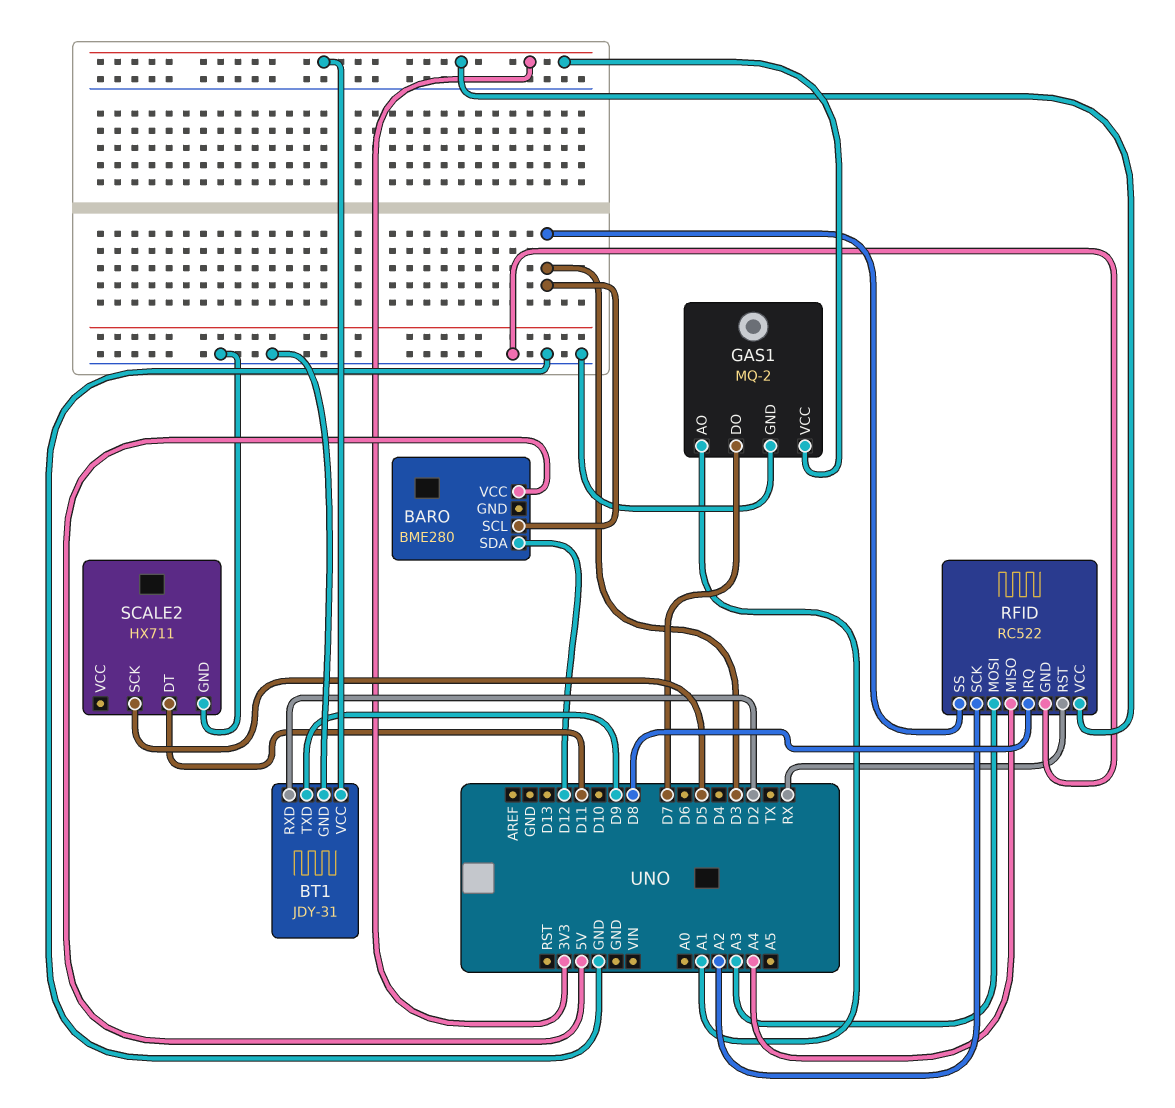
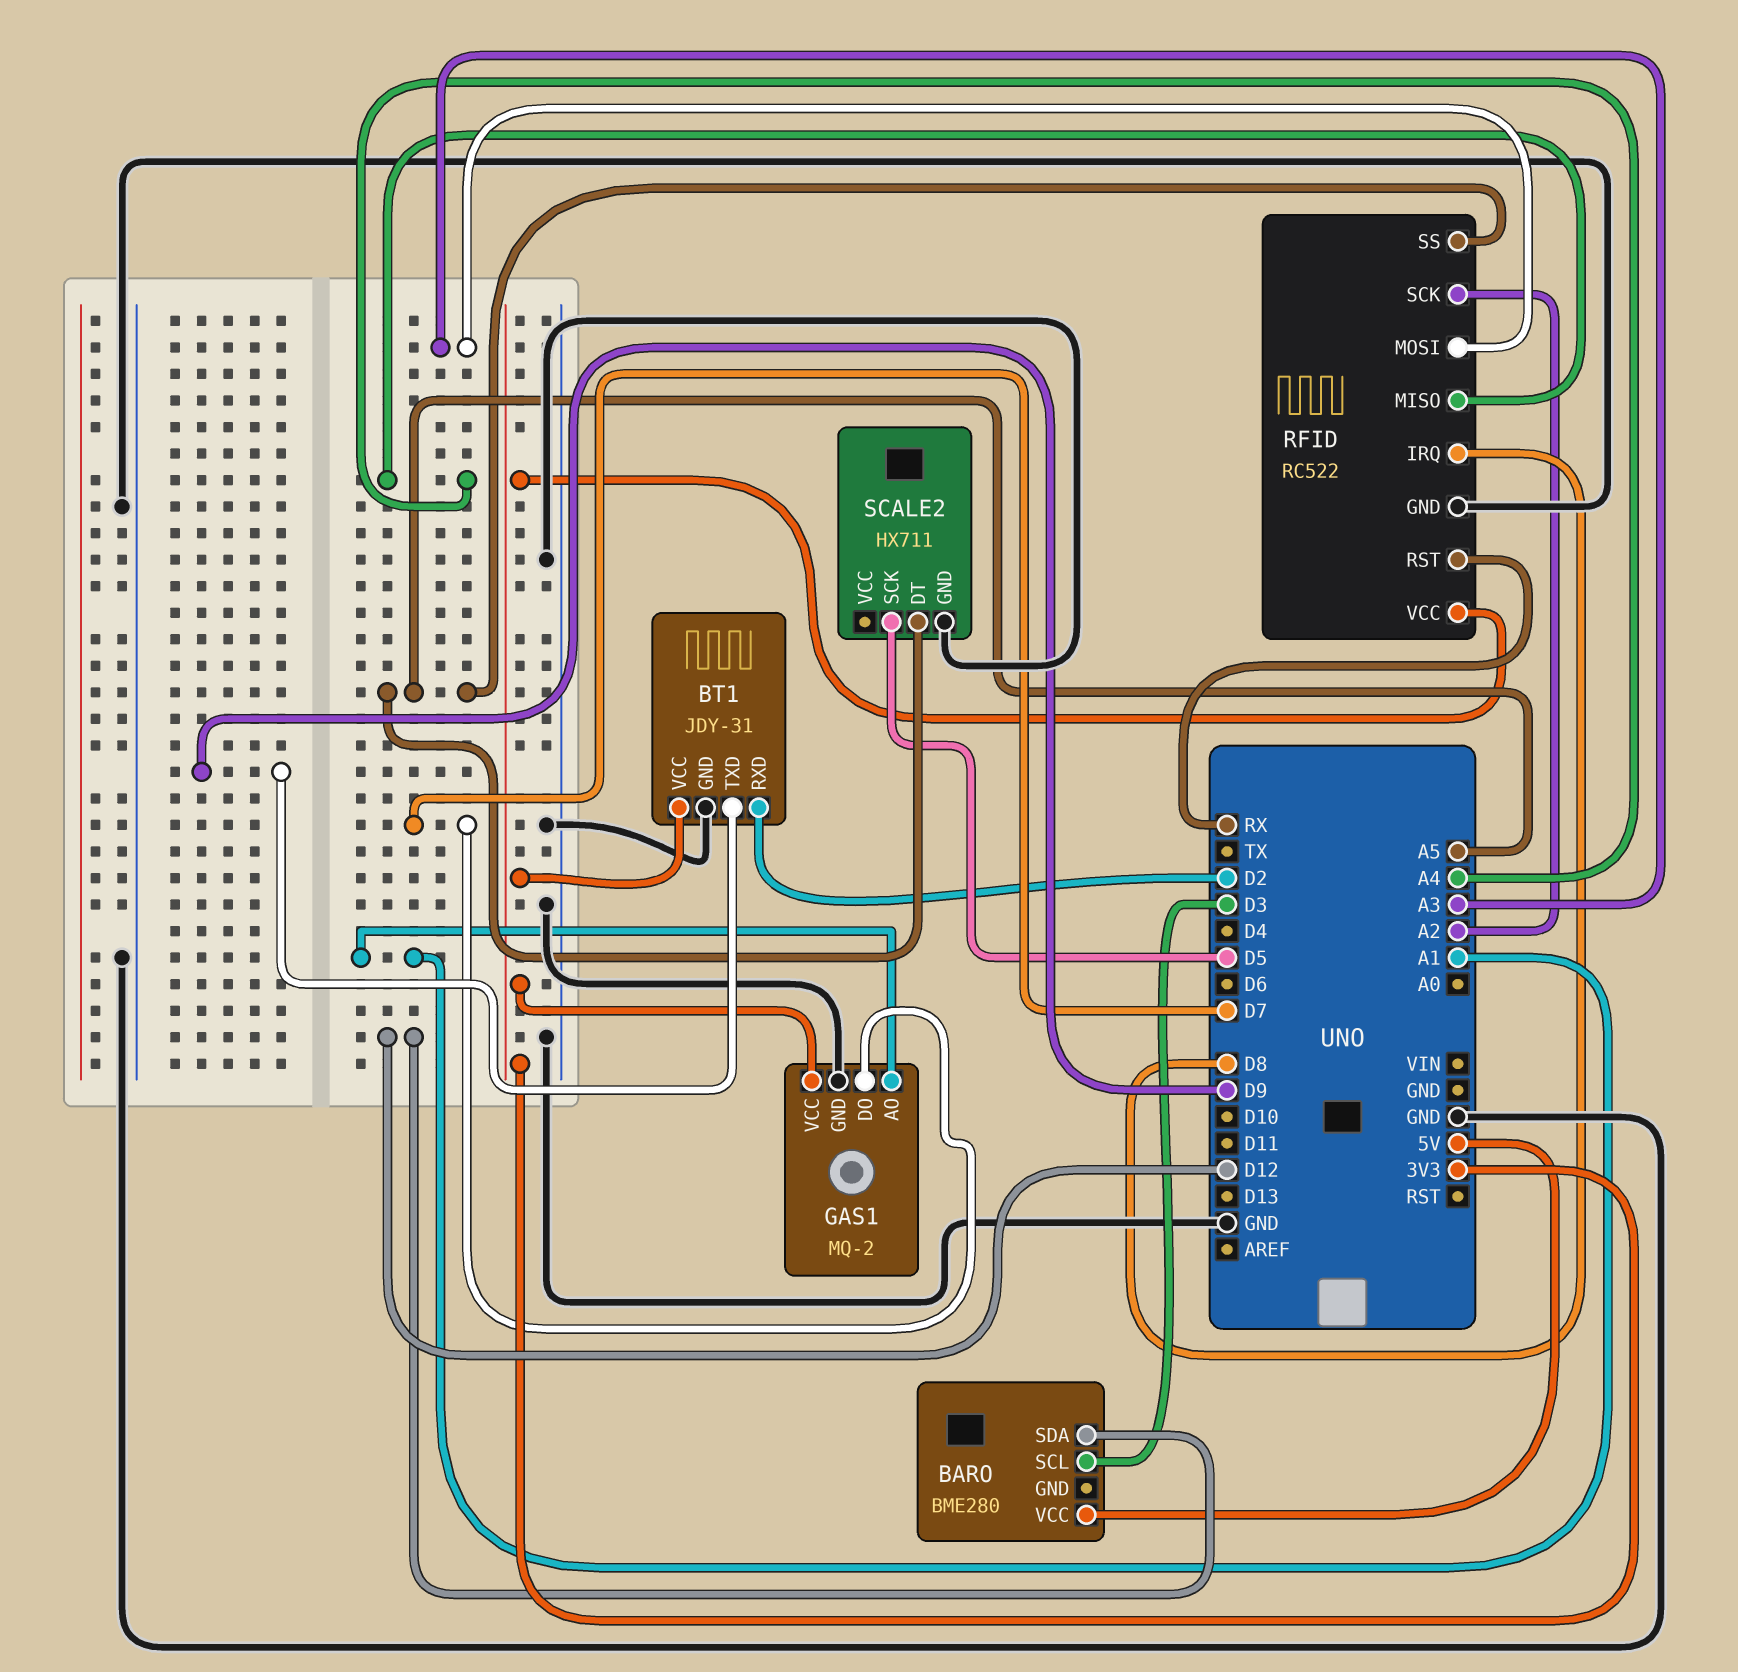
RFID pin SS: D3 -> A5
SCALE2 pin DT: D11 -> A5

